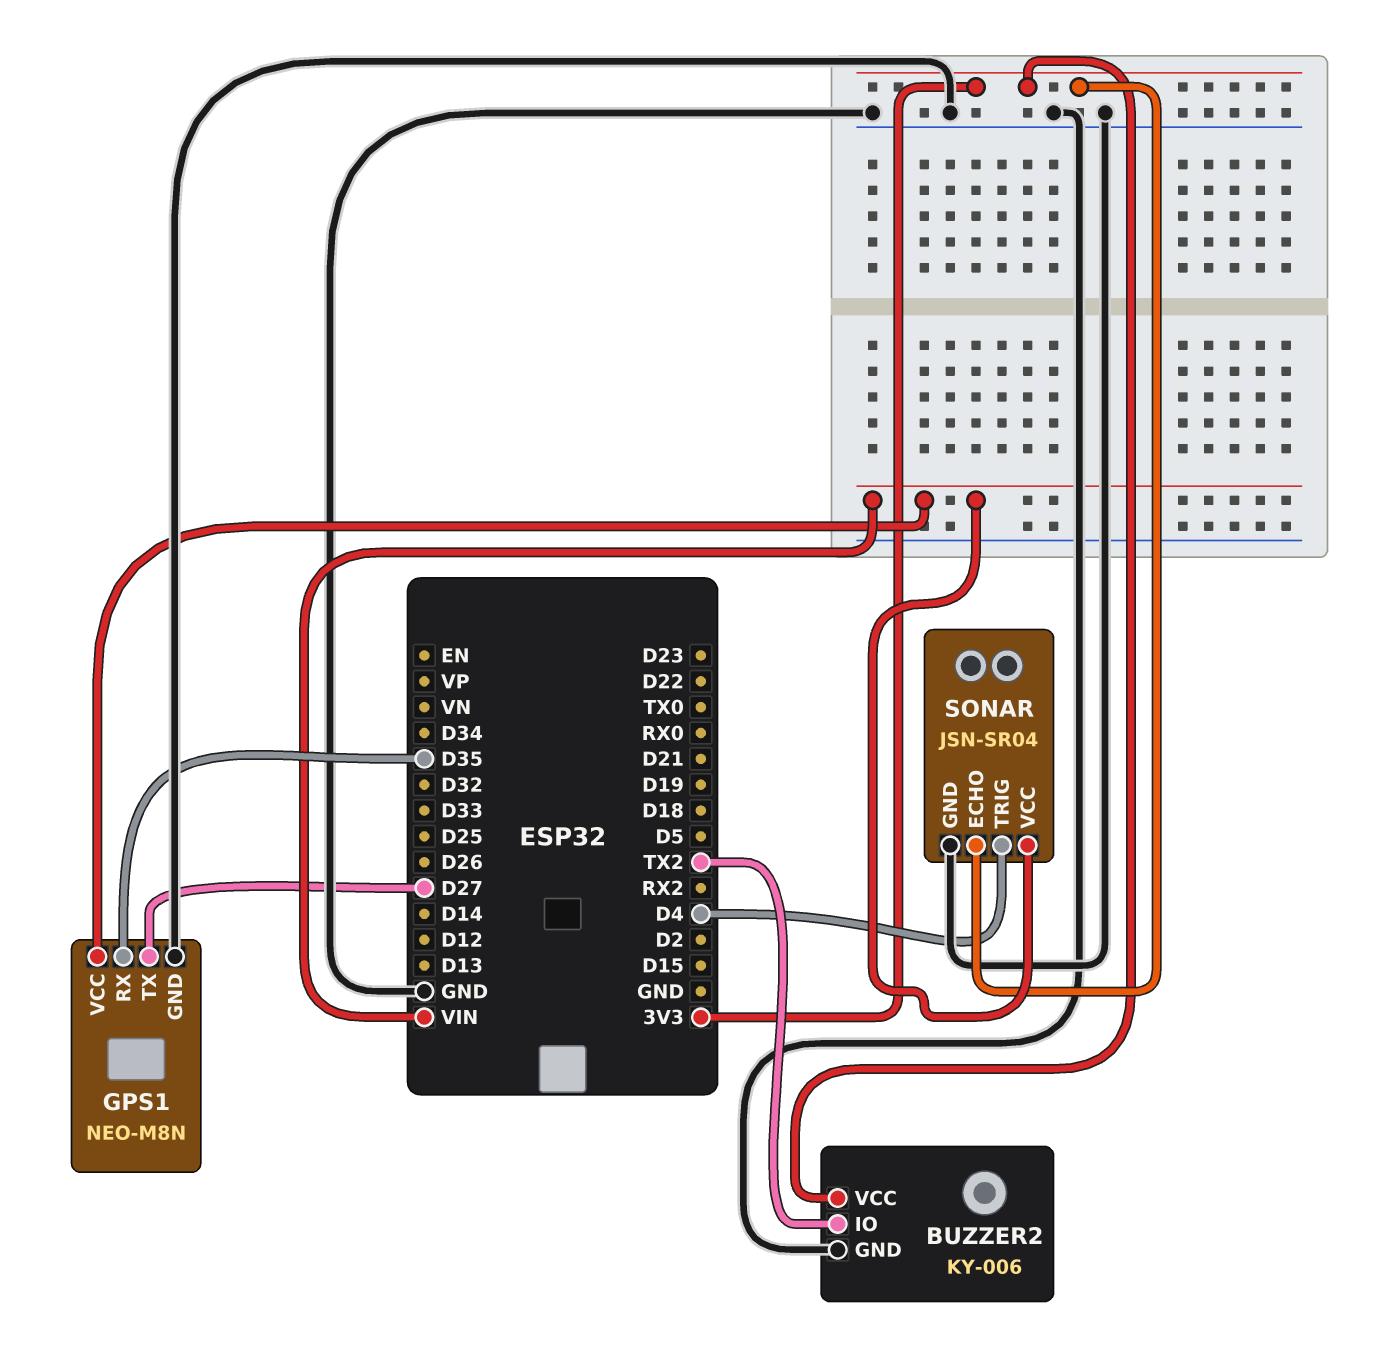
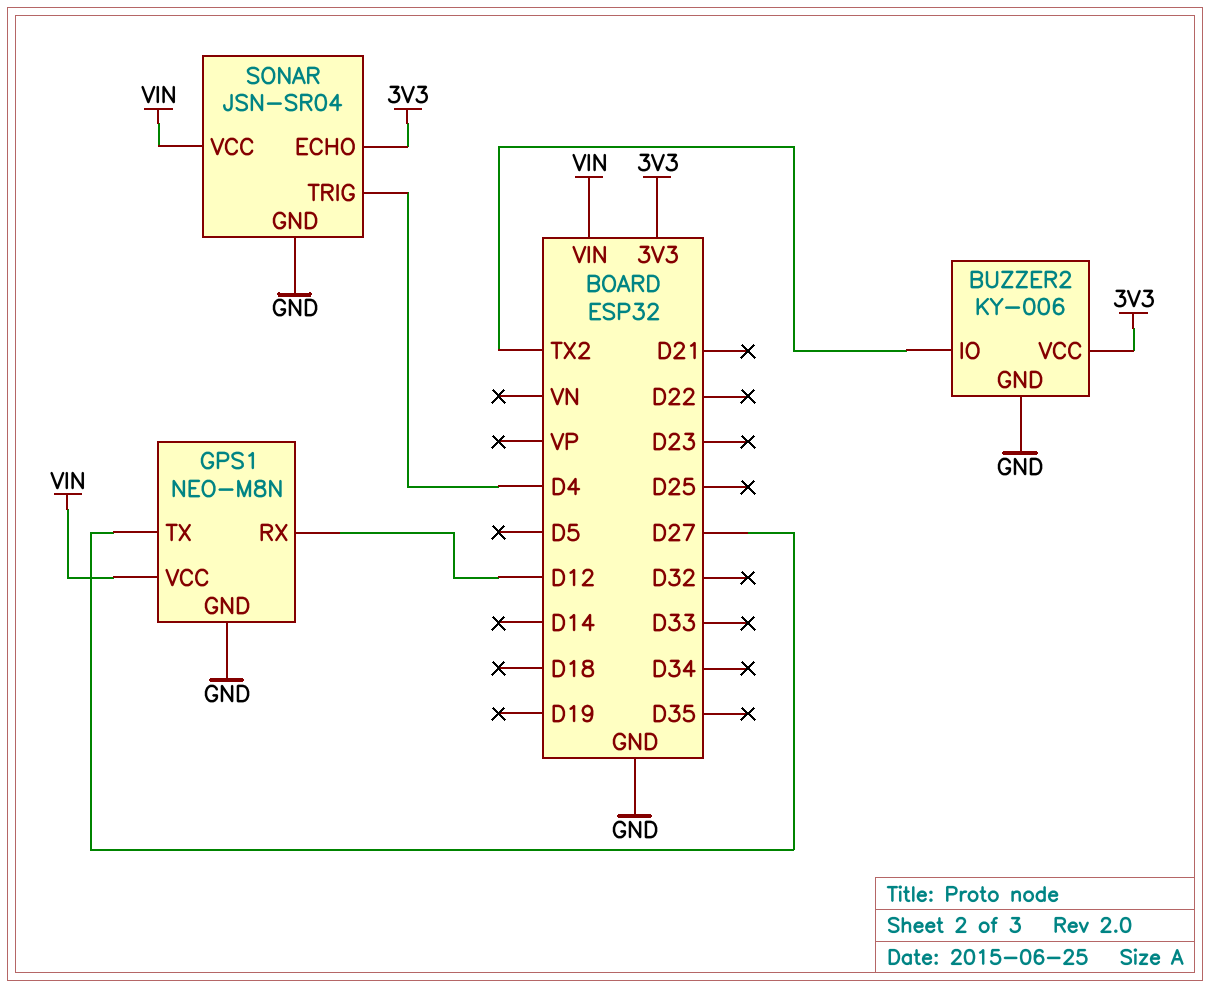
GPS1 pin RX: D35 -> D12

